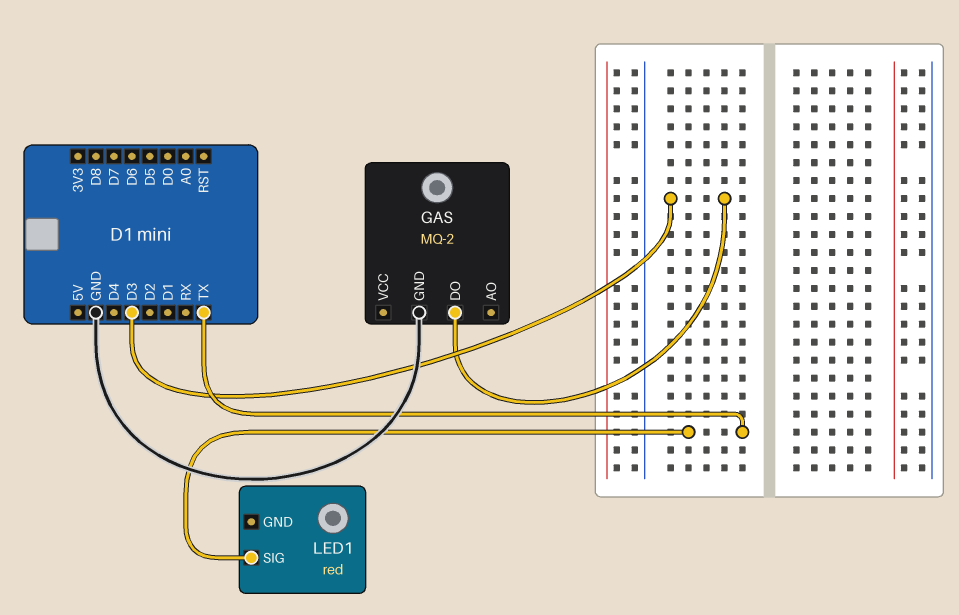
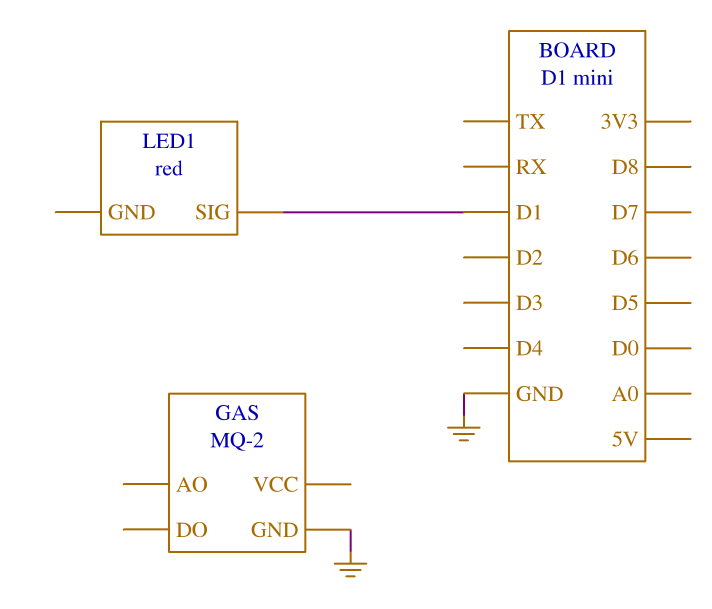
GAS pin DO: D3 -> none
LED1 pin SIG: TX -> D1

